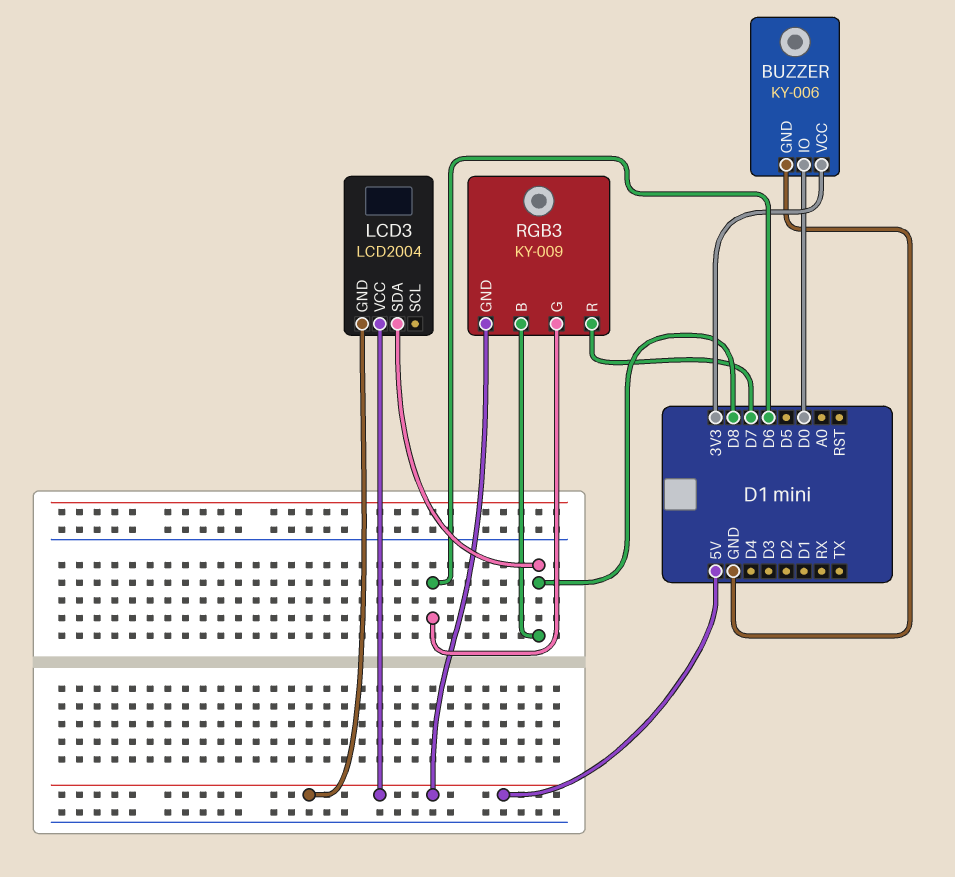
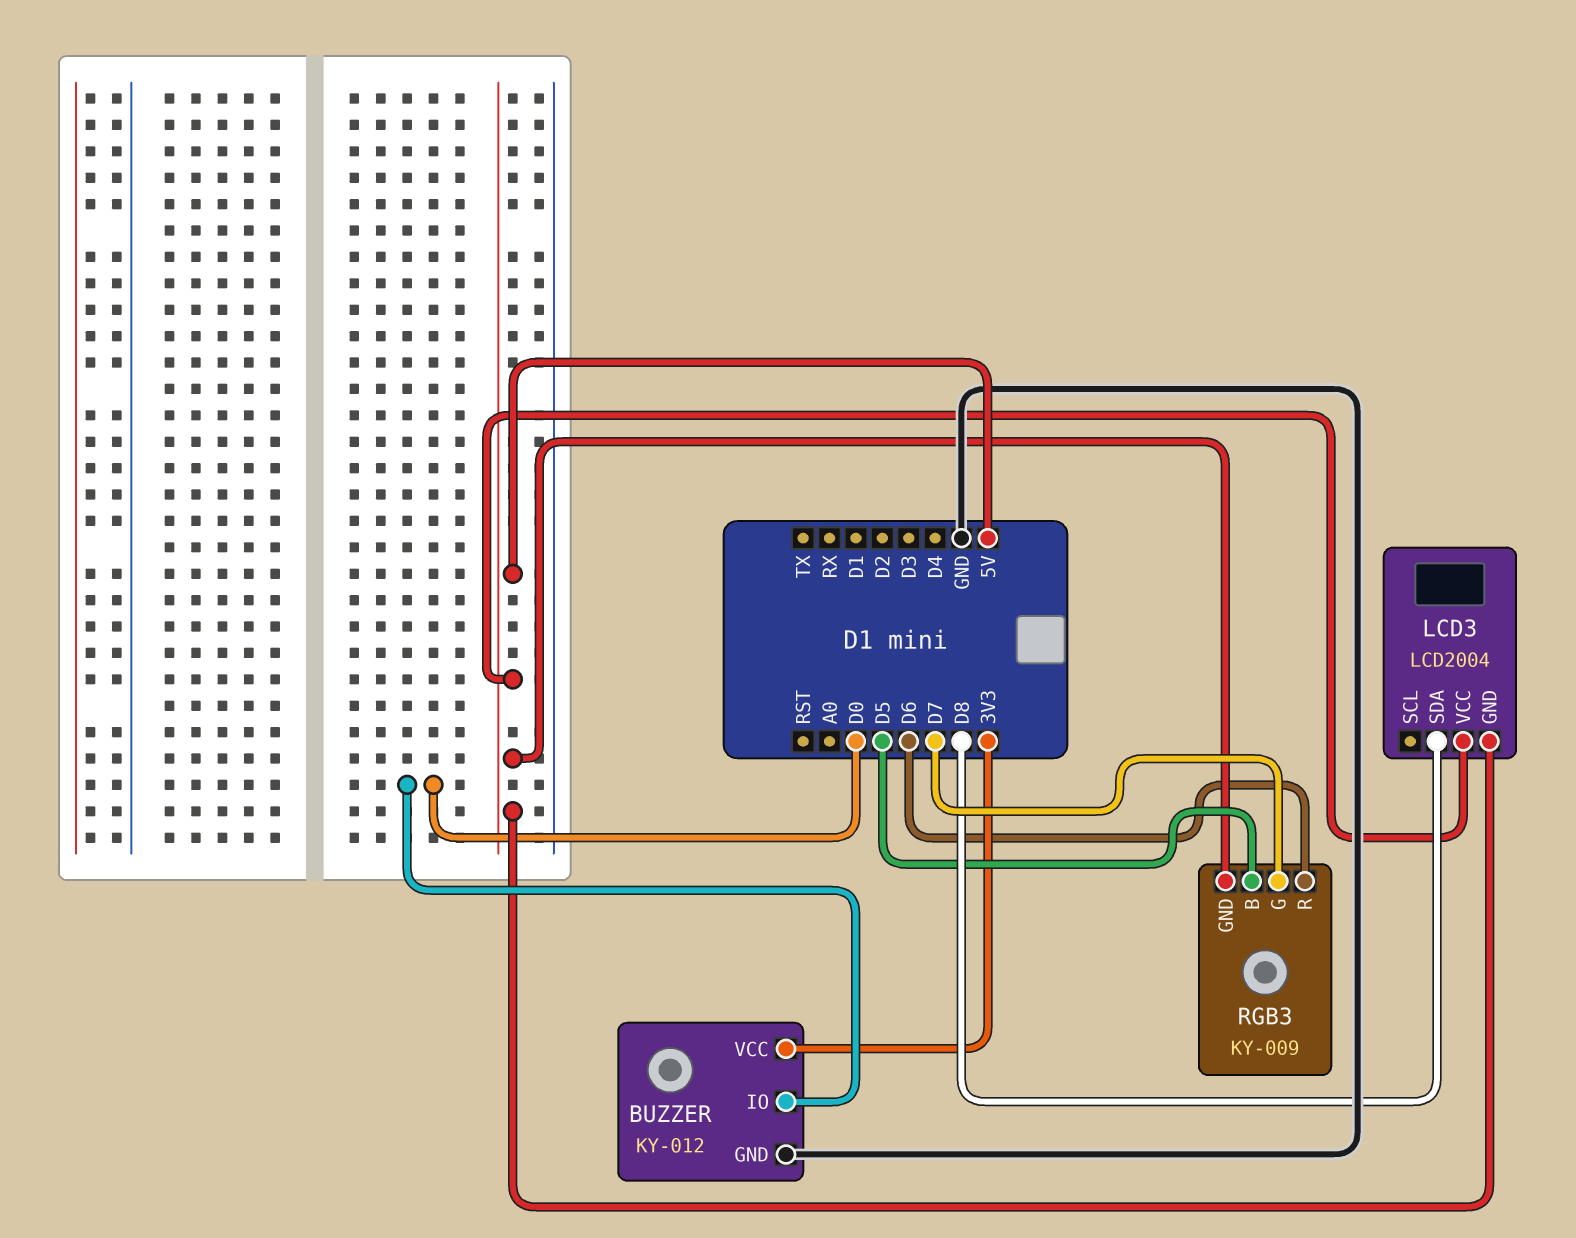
BUZZER: KY-006 -> KY-012
RGB3 pin B: D8 -> D5
RGB3 pin G: D6 -> D7
RGB3 pin R: D7 -> D6

